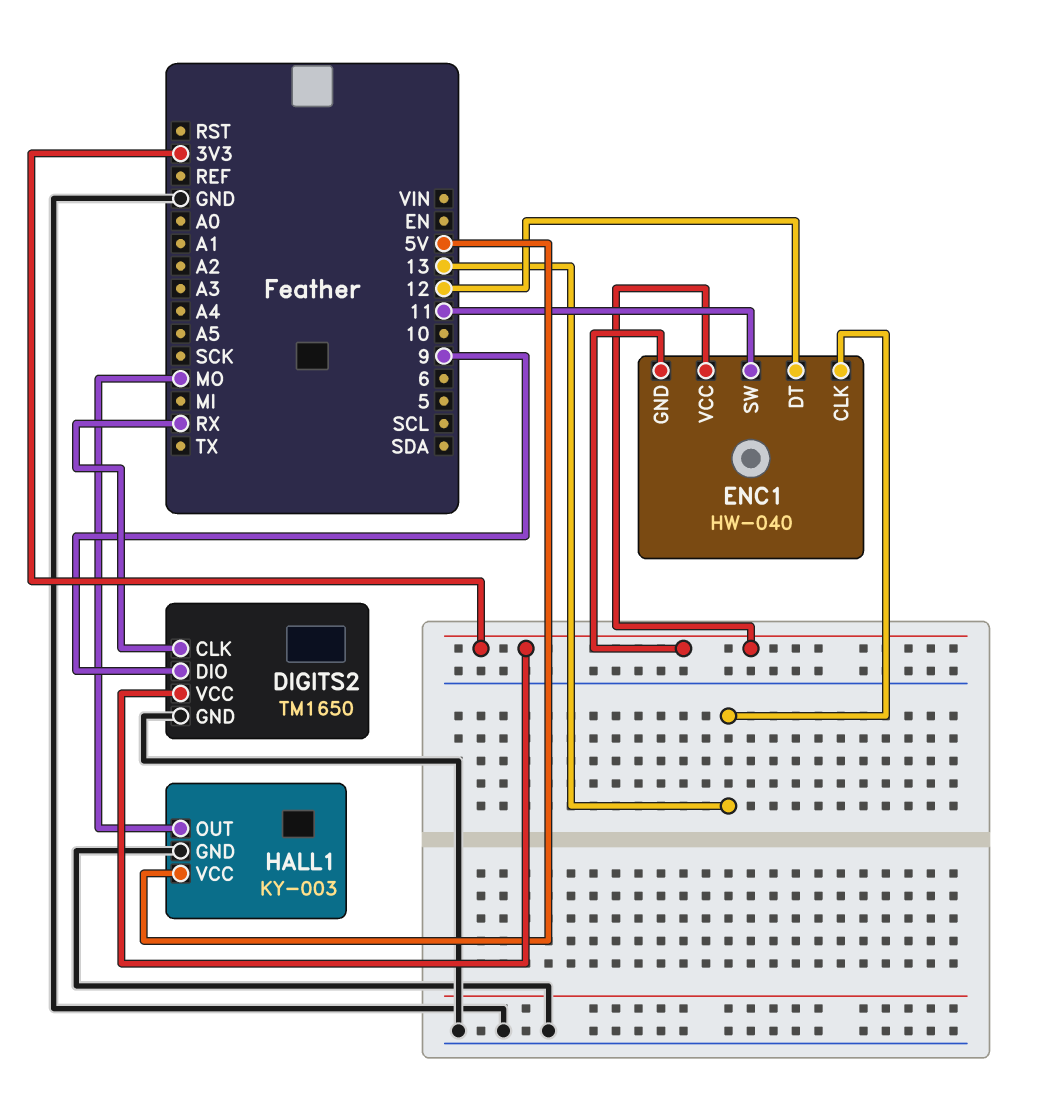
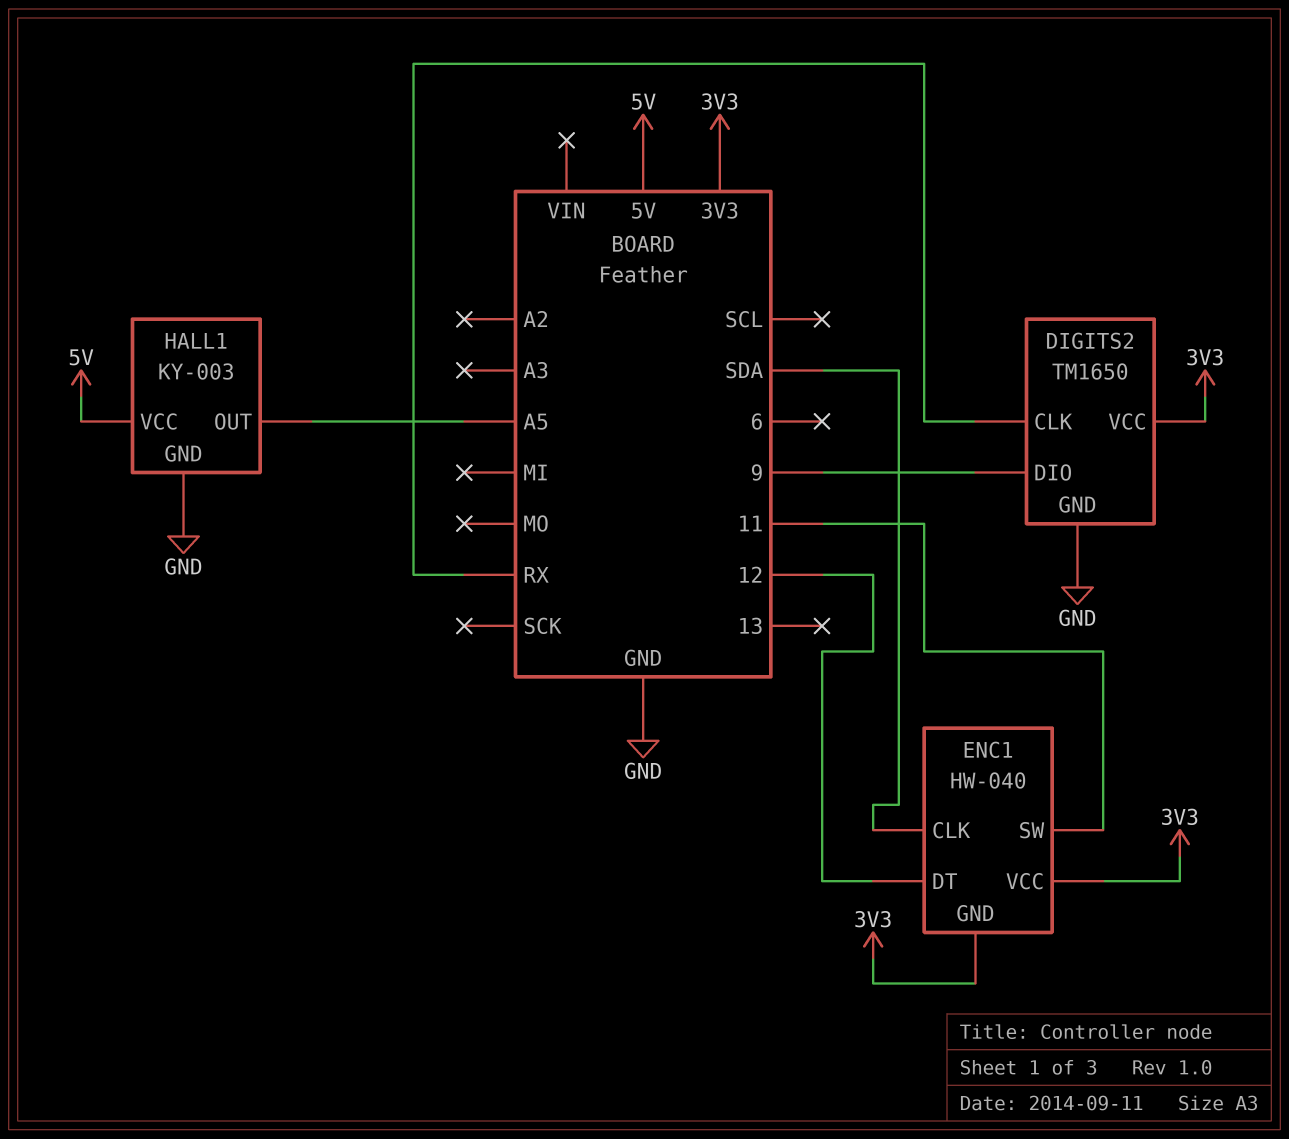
ENC1 pin CLK: 13 -> SDA
HALL1 pin OUT: MO -> A5

